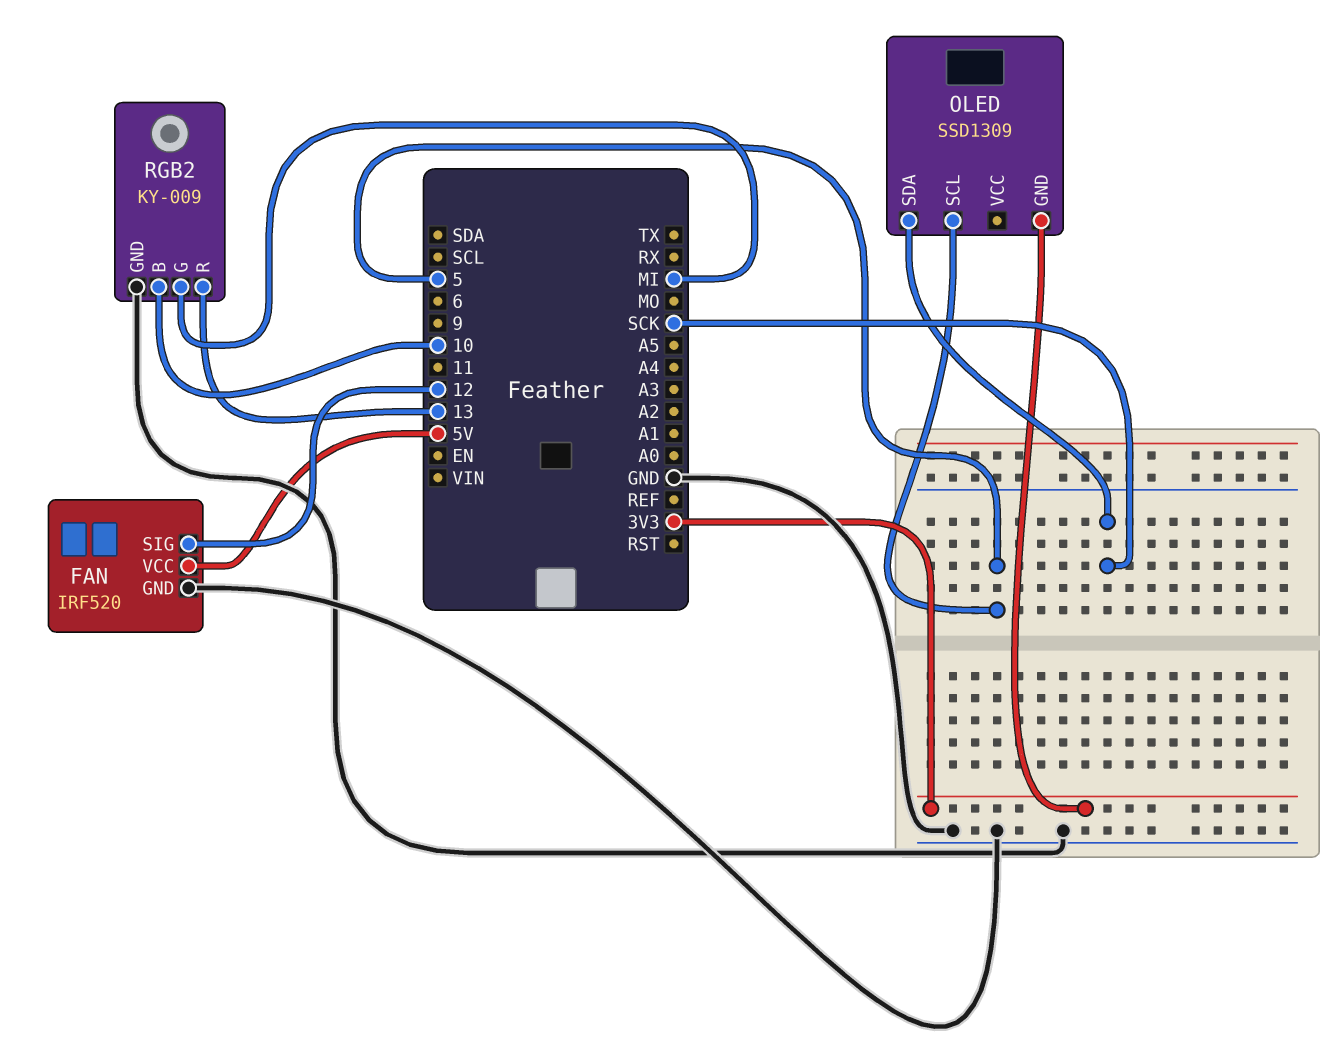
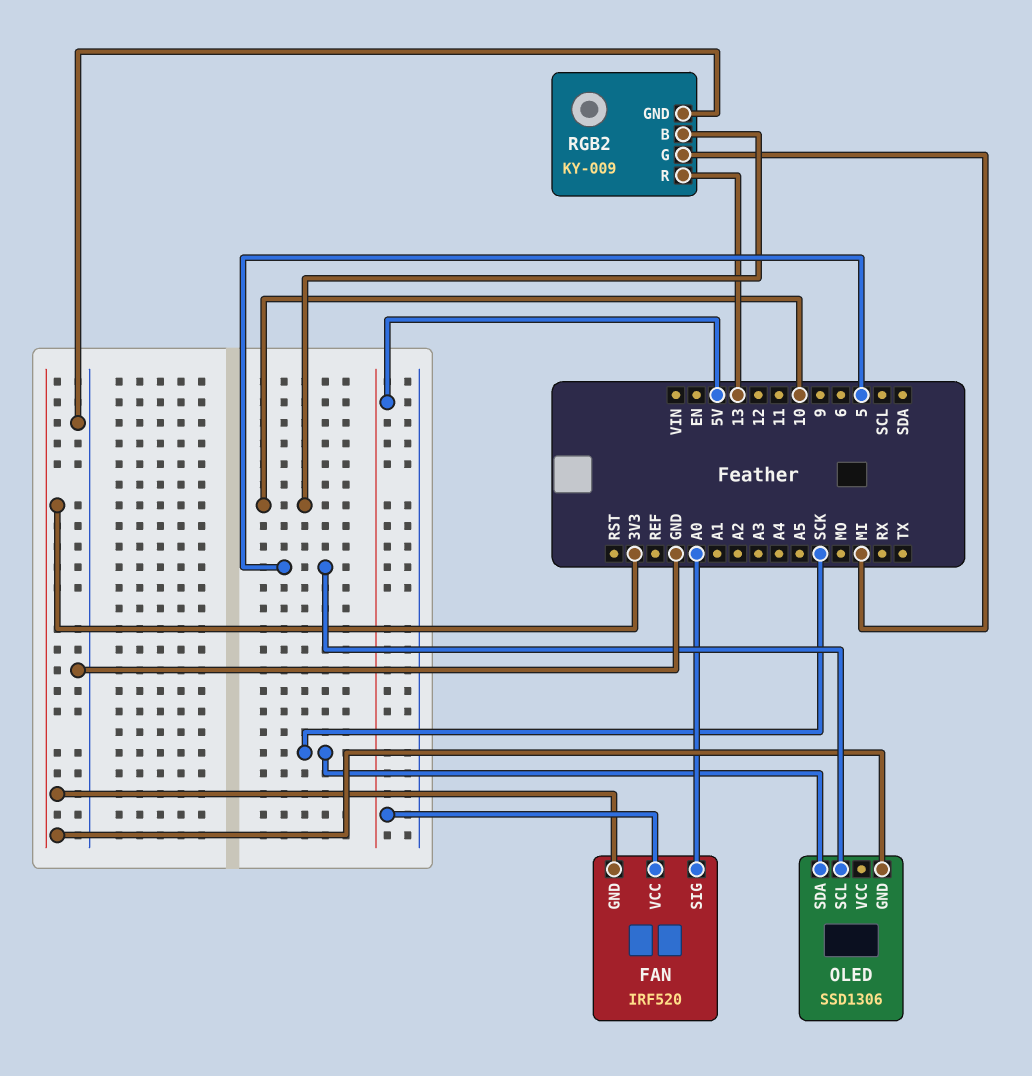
FAN pin GND: GND -> 3V3
FAN pin SIG: 12 -> A0
OLED: SSD1309 -> SSD1306

